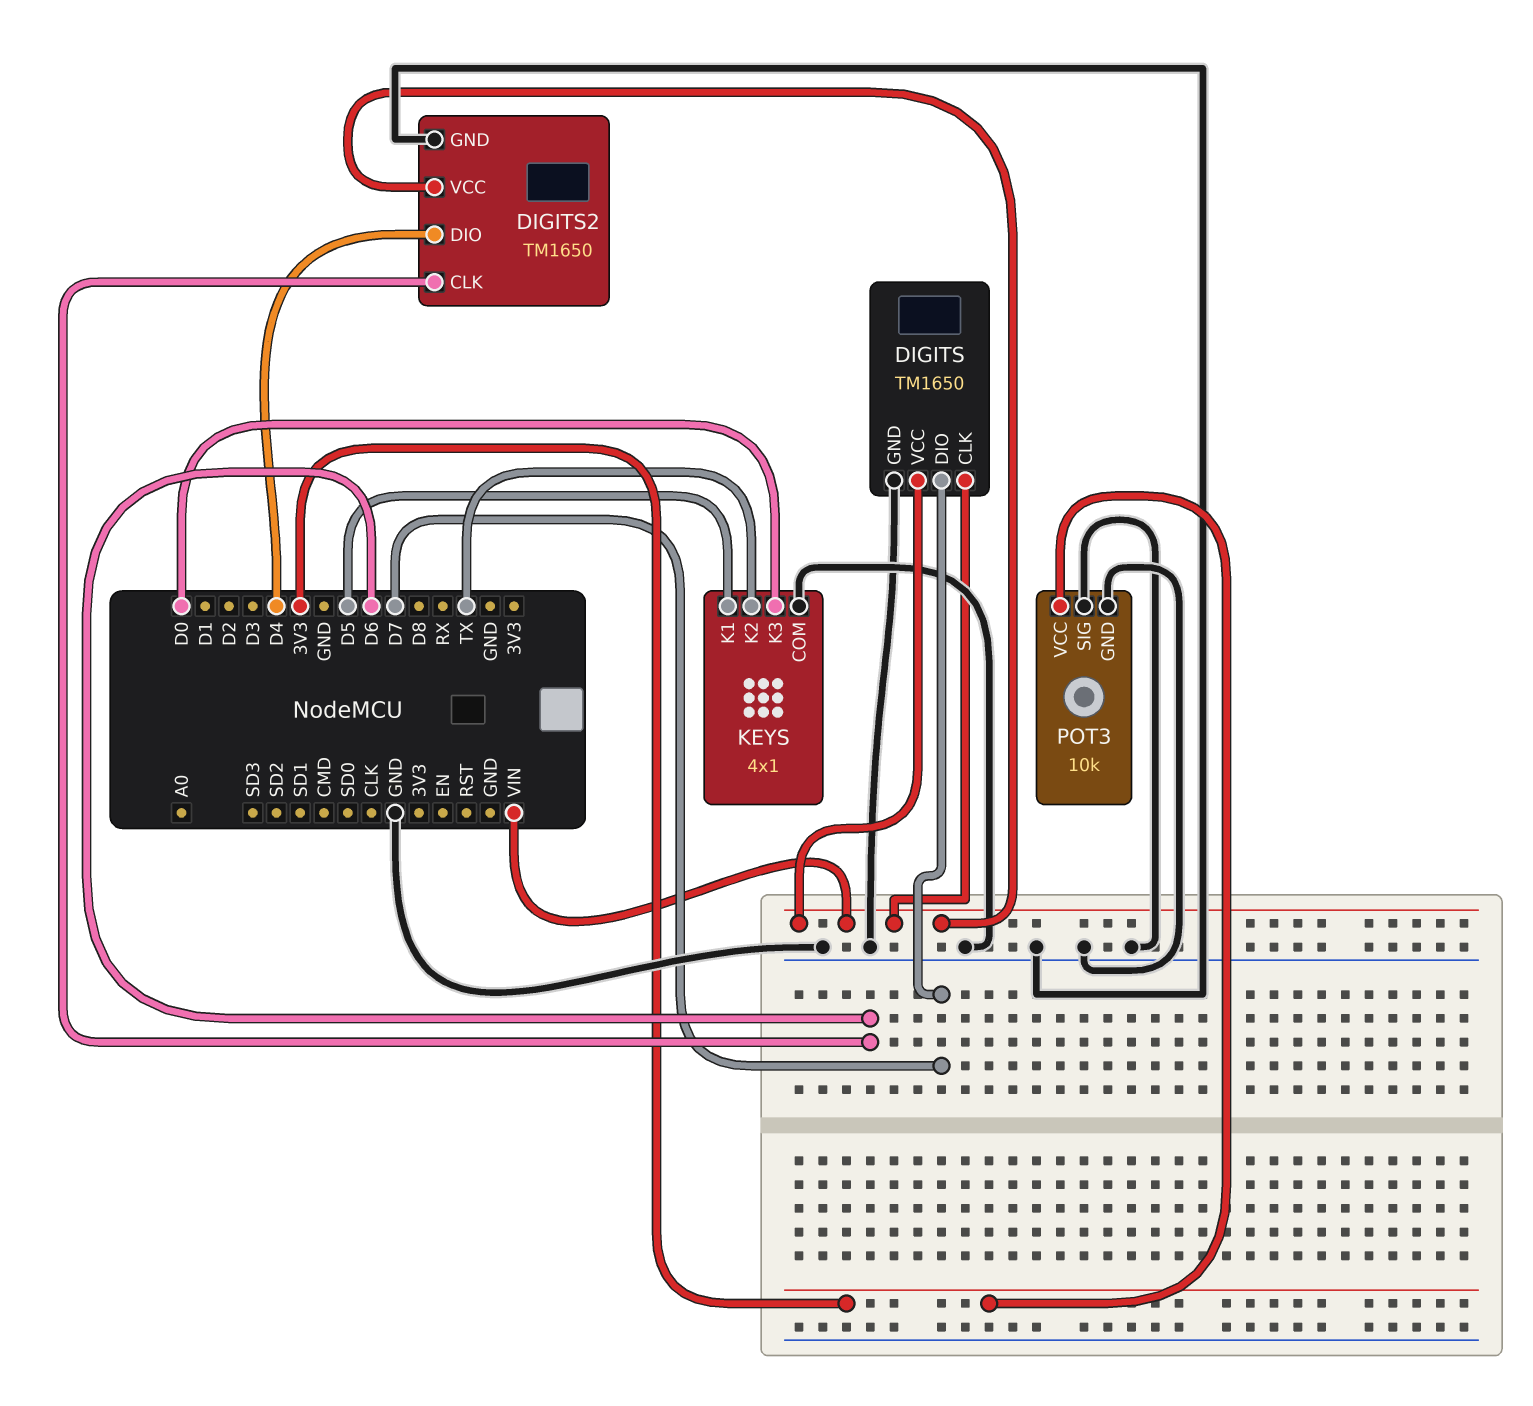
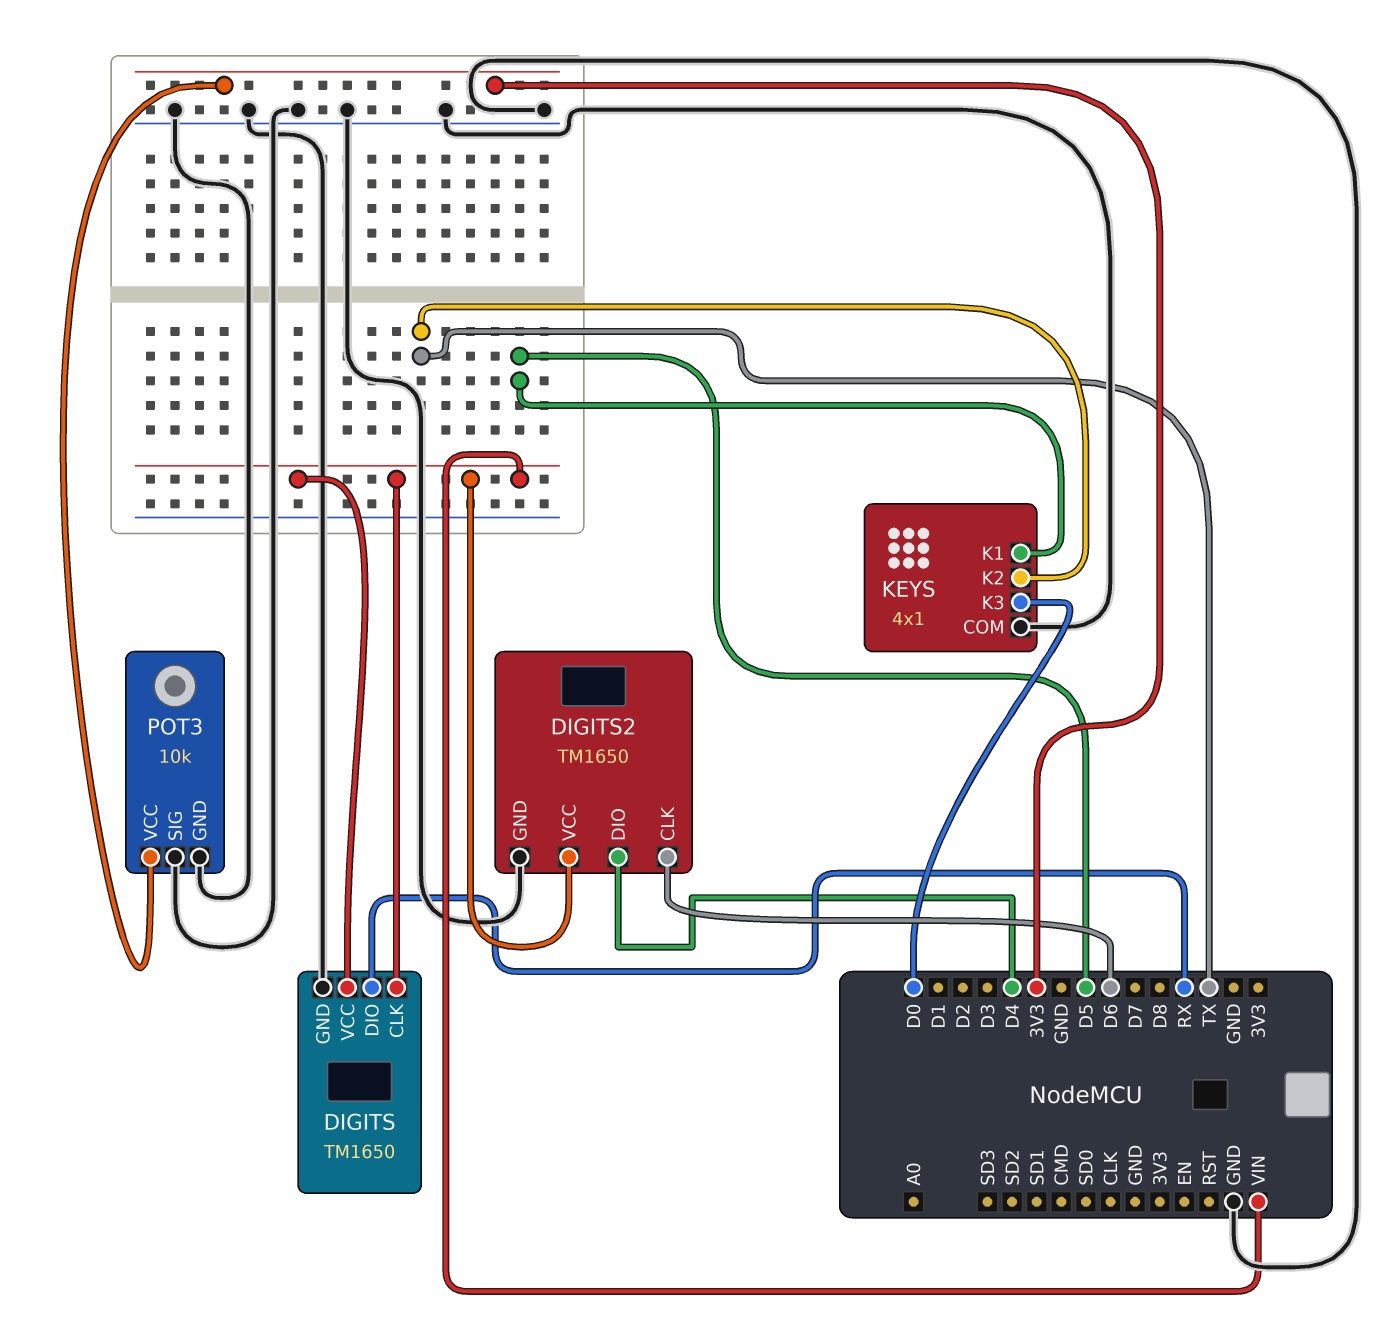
DIGITS pin DIO: D7 -> RX

